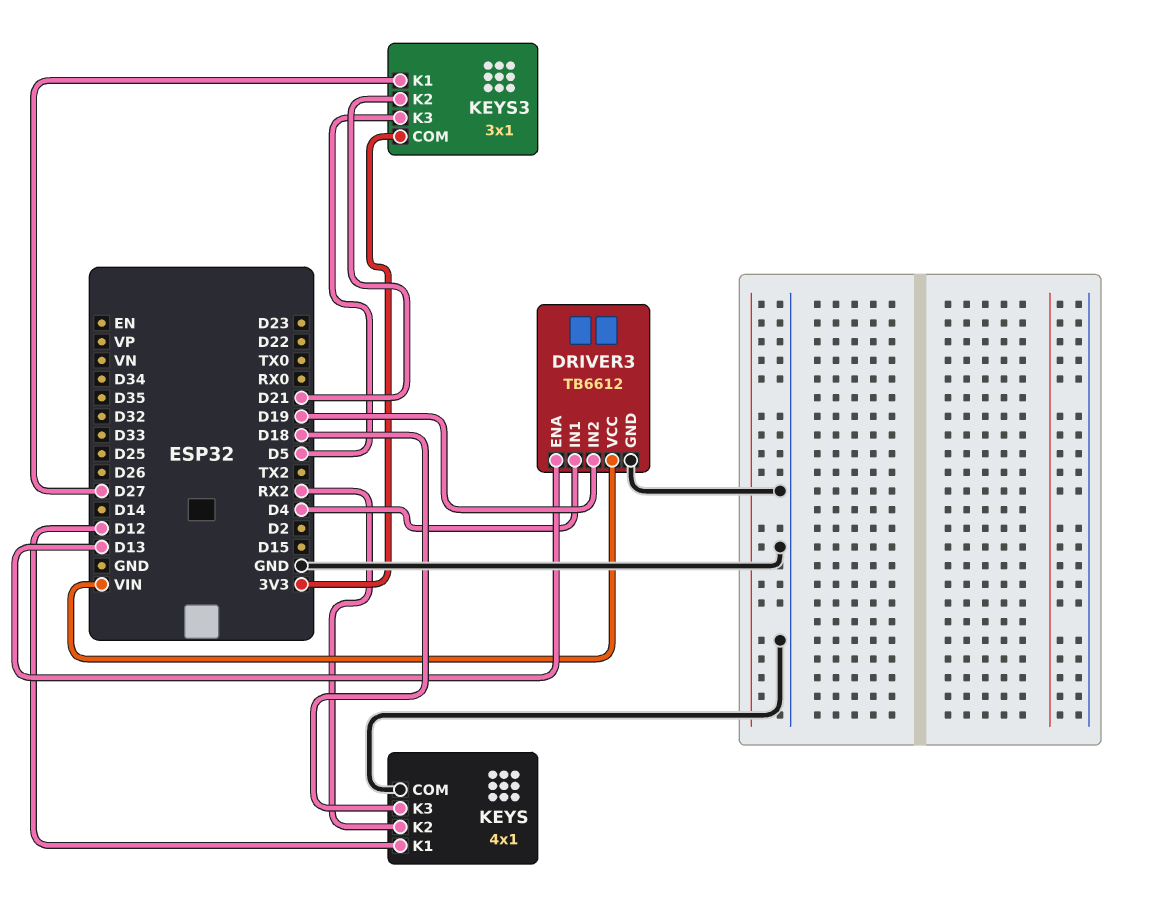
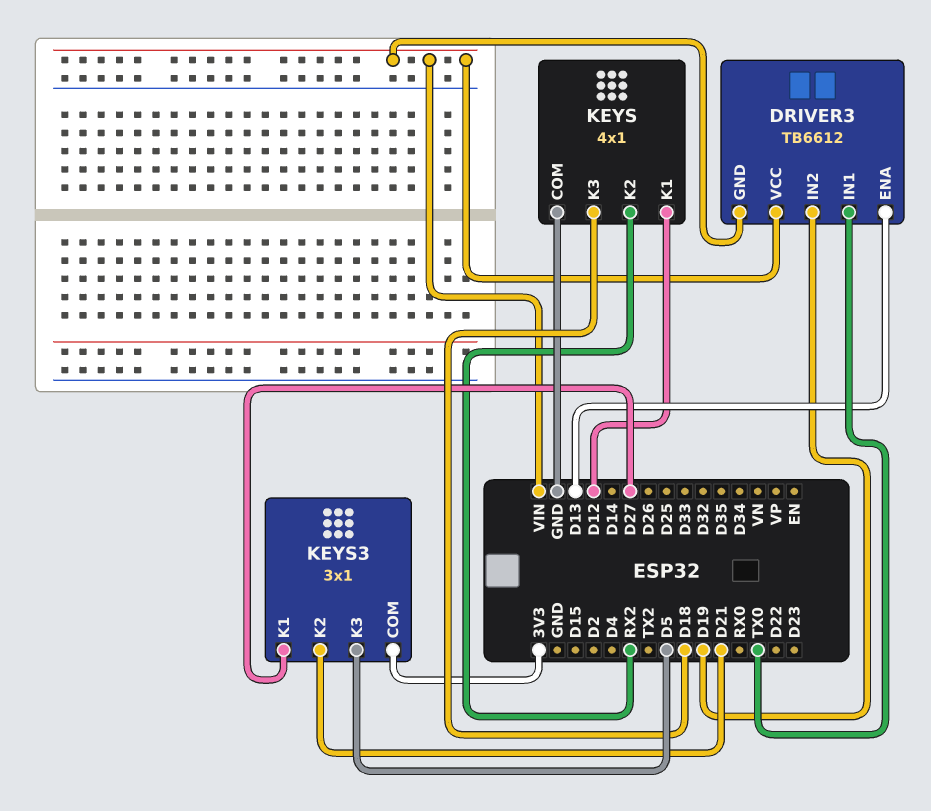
DRIVER3 pin GND: GND -> VIN
DRIVER3 pin IN1: D4 -> TX0

